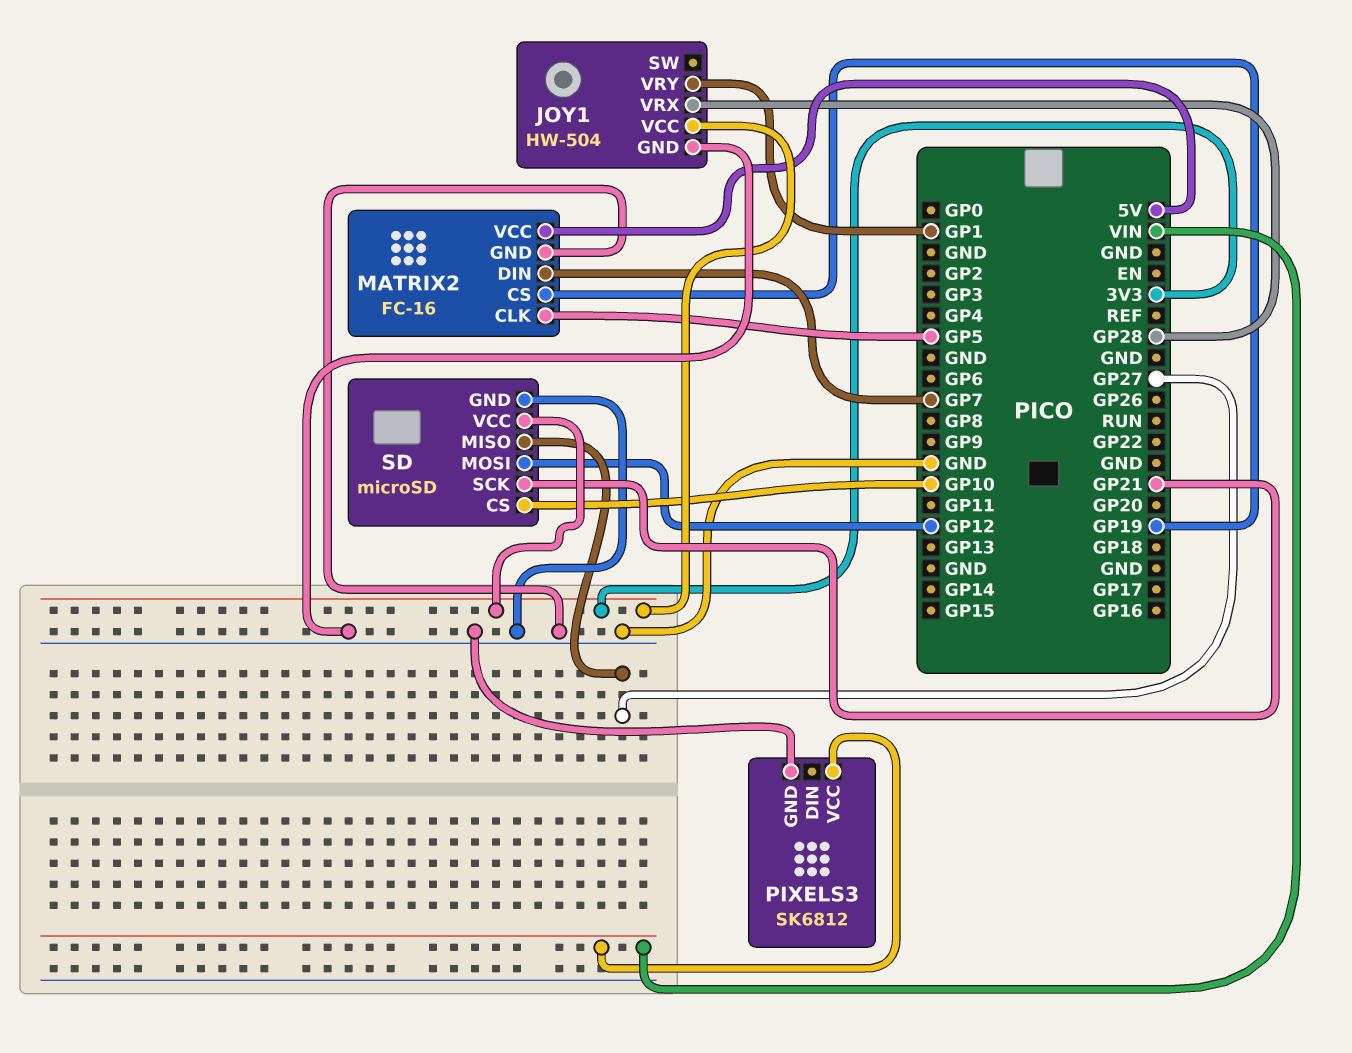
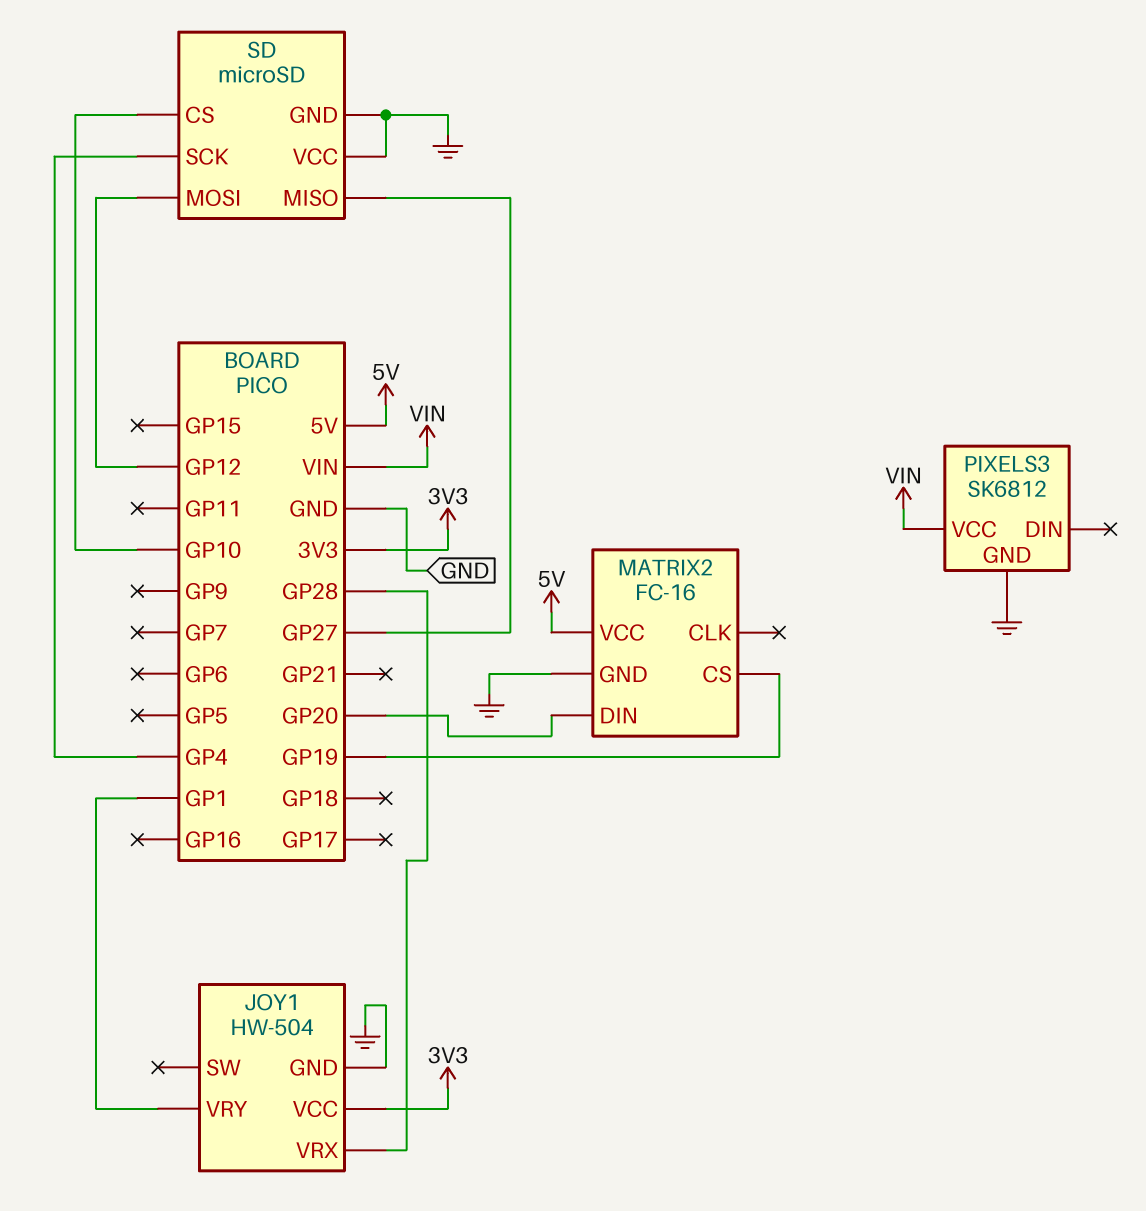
MATRIX2 pin CLK: GP5 -> none
MATRIX2 pin DIN: GP7 -> GP20
SD pin SCK: GP21 -> GP4
SD pin VCC: 3V3 -> GND

